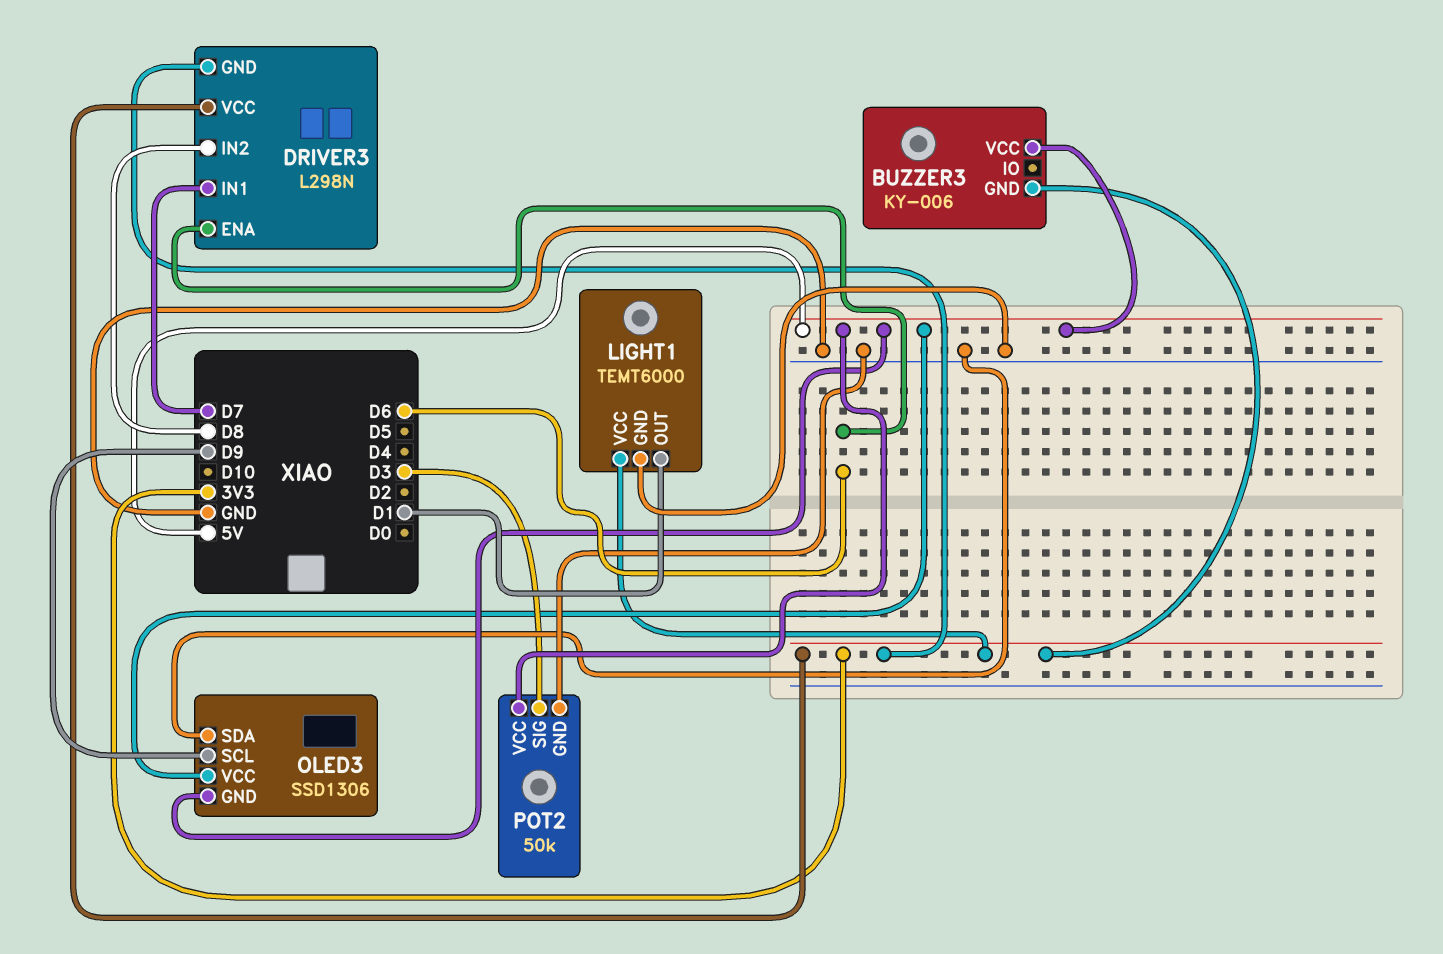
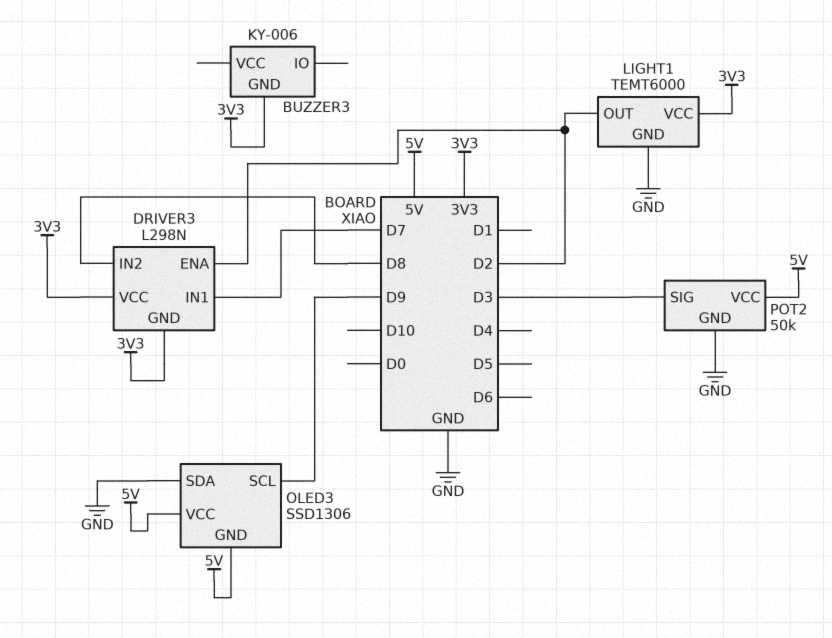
BUZZER3 pin VCC: 5V -> none
DRIVER3 pin ENA: D6 -> D2
LIGHT1 pin OUT: D1 -> D2

